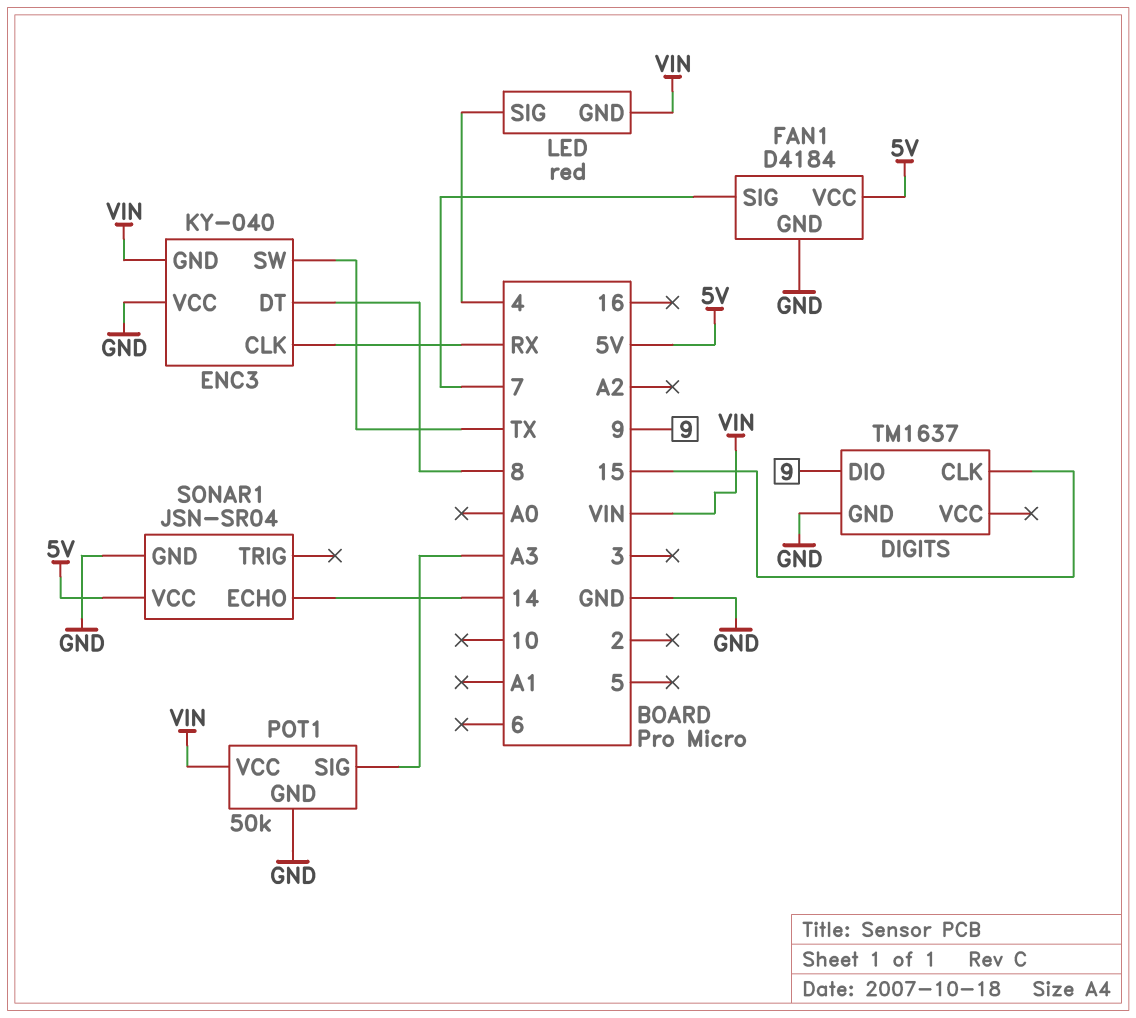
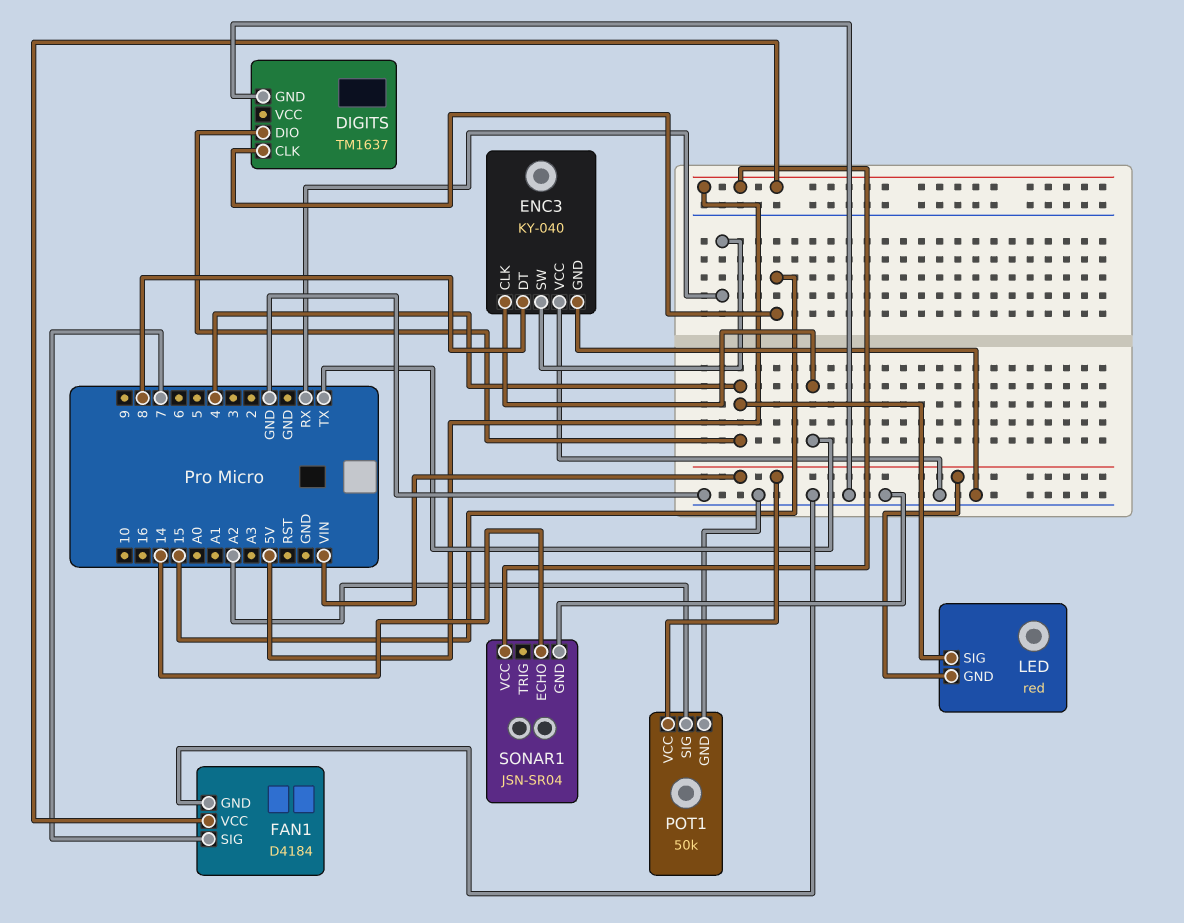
DIGITS pin DIO: 9 -> 4
ENC3 pin CLK: RX -> TX
ENC3 pin GND: VIN -> GND
ENC3 pin SW: TX -> RX
POT1 pin SIG: A3 -> A2

